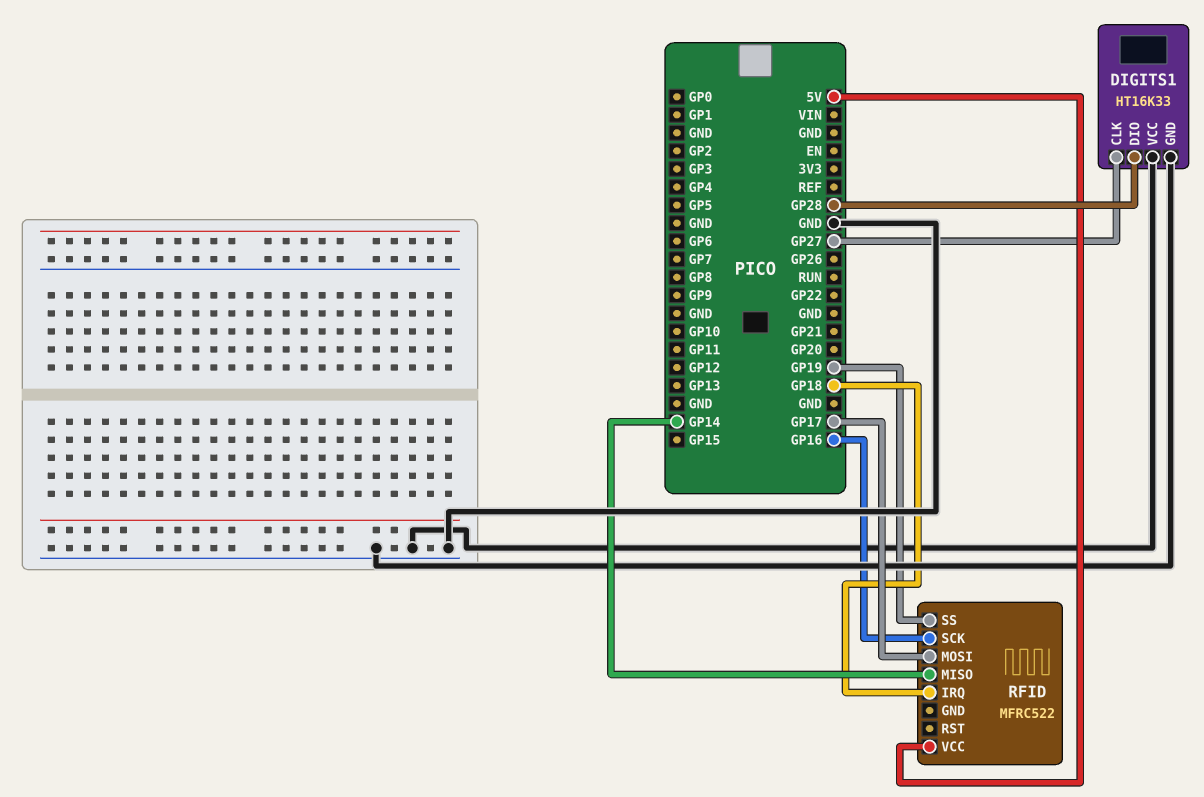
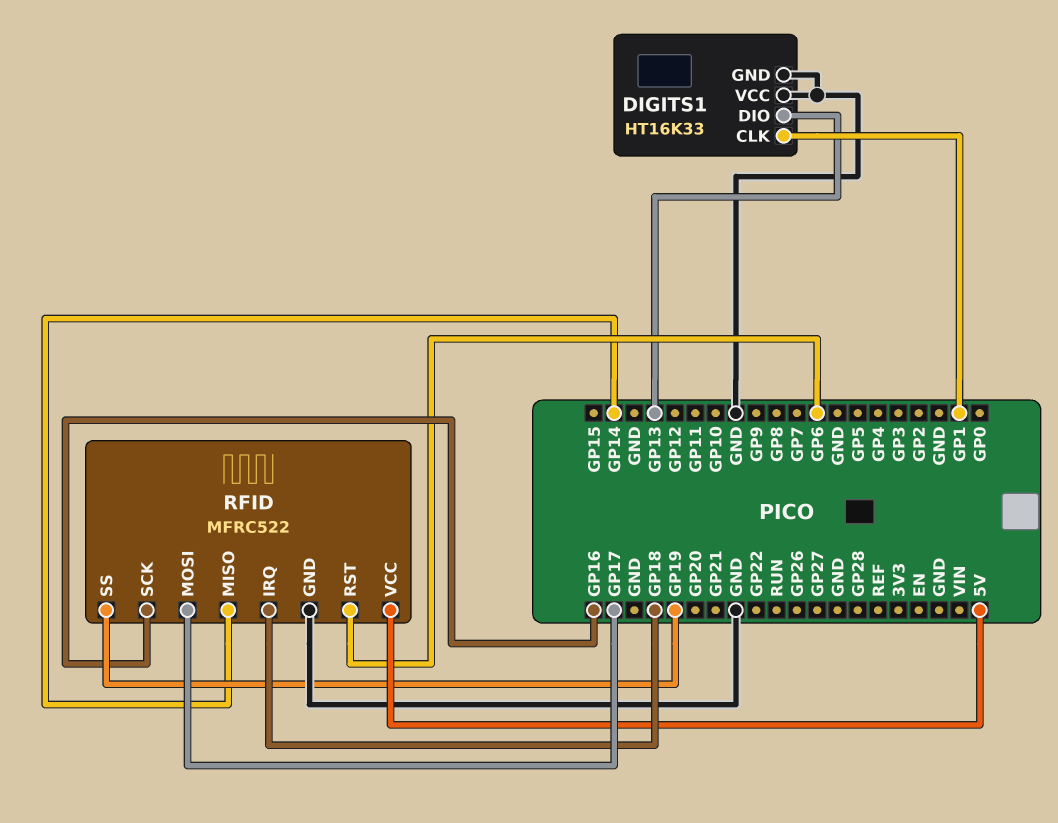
DIGITS1 pin CLK: GP27 -> GP1
DIGITS1 pin DIO: GP28 -> GP13
RFID pin GND: none -> GND
RFID pin RST: none -> GP6

